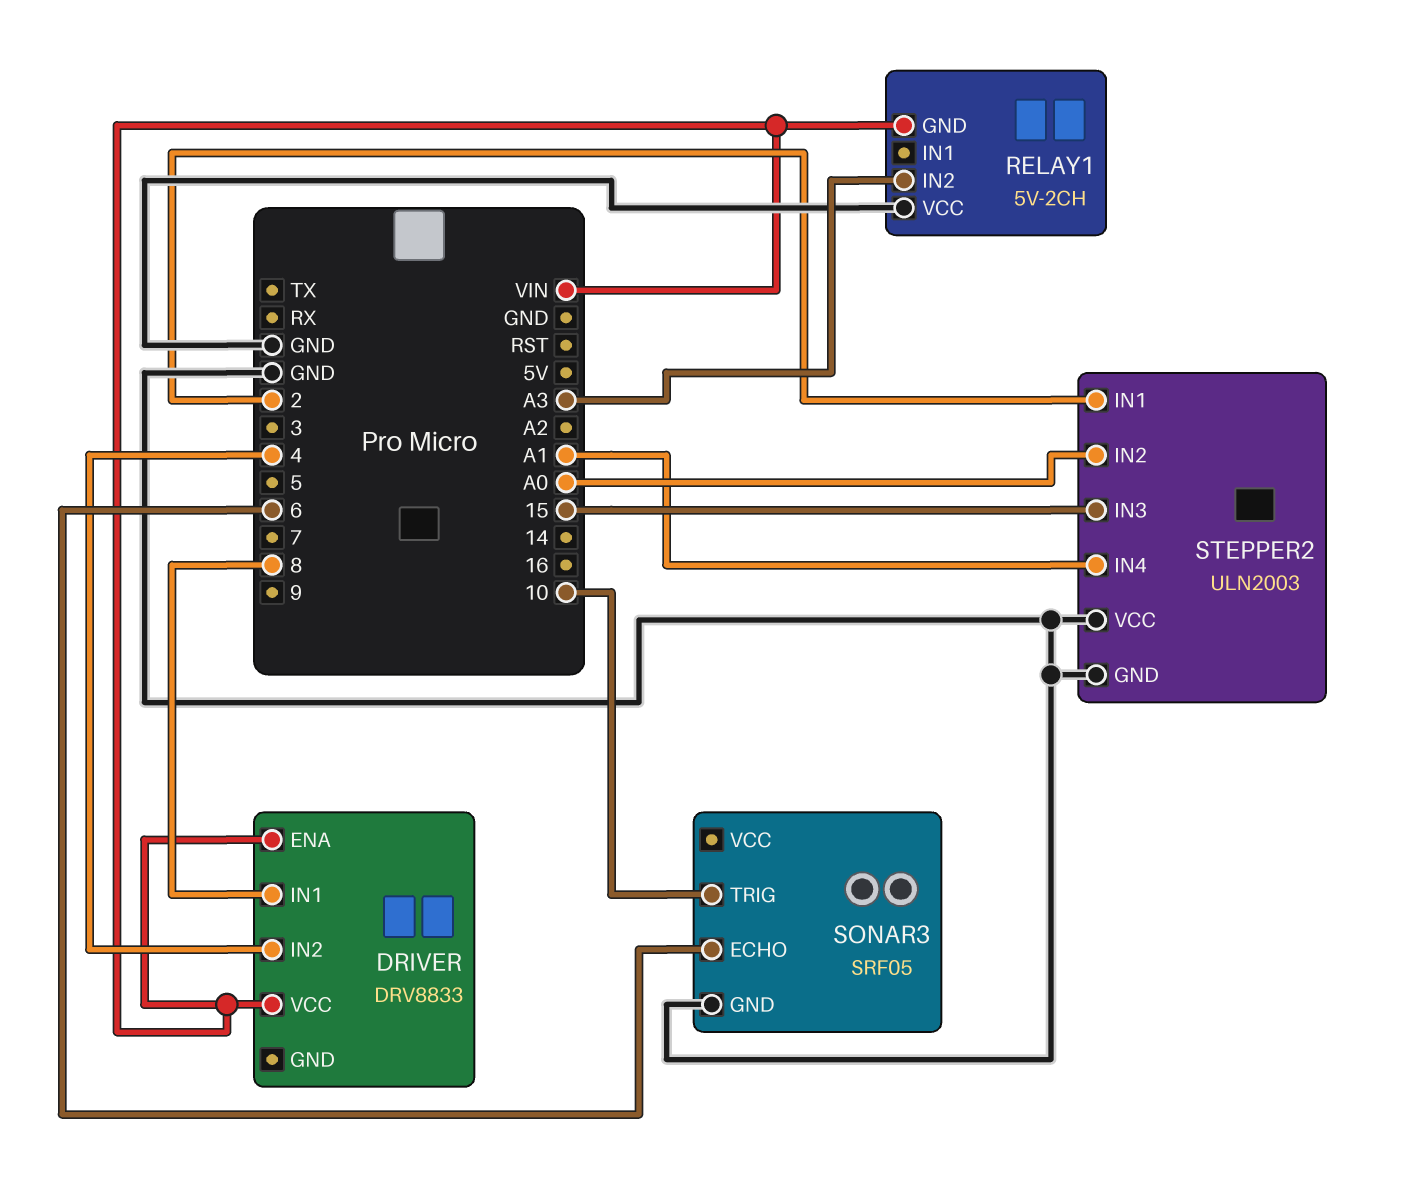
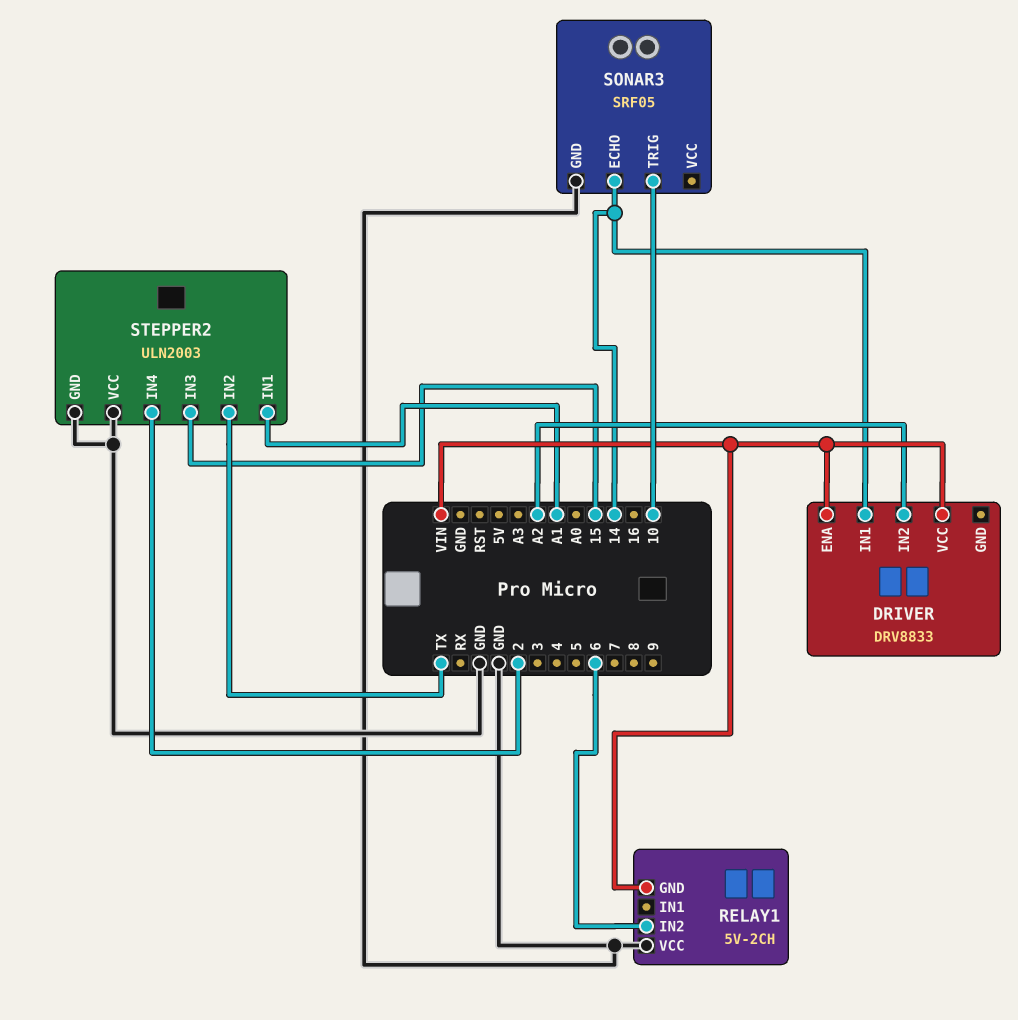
DRIVER pin IN1: 8 -> 14
DRIVER pin IN2: 4 -> A2
RELAY1 pin IN2: A3 -> 6
SONAR3 pin ECHO: 6 -> 14
STEPPER2 pin IN1: 2 -> A1
STEPPER2 pin IN2: A0 -> TX
STEPPER2 pin IN4: A1 -> 2

